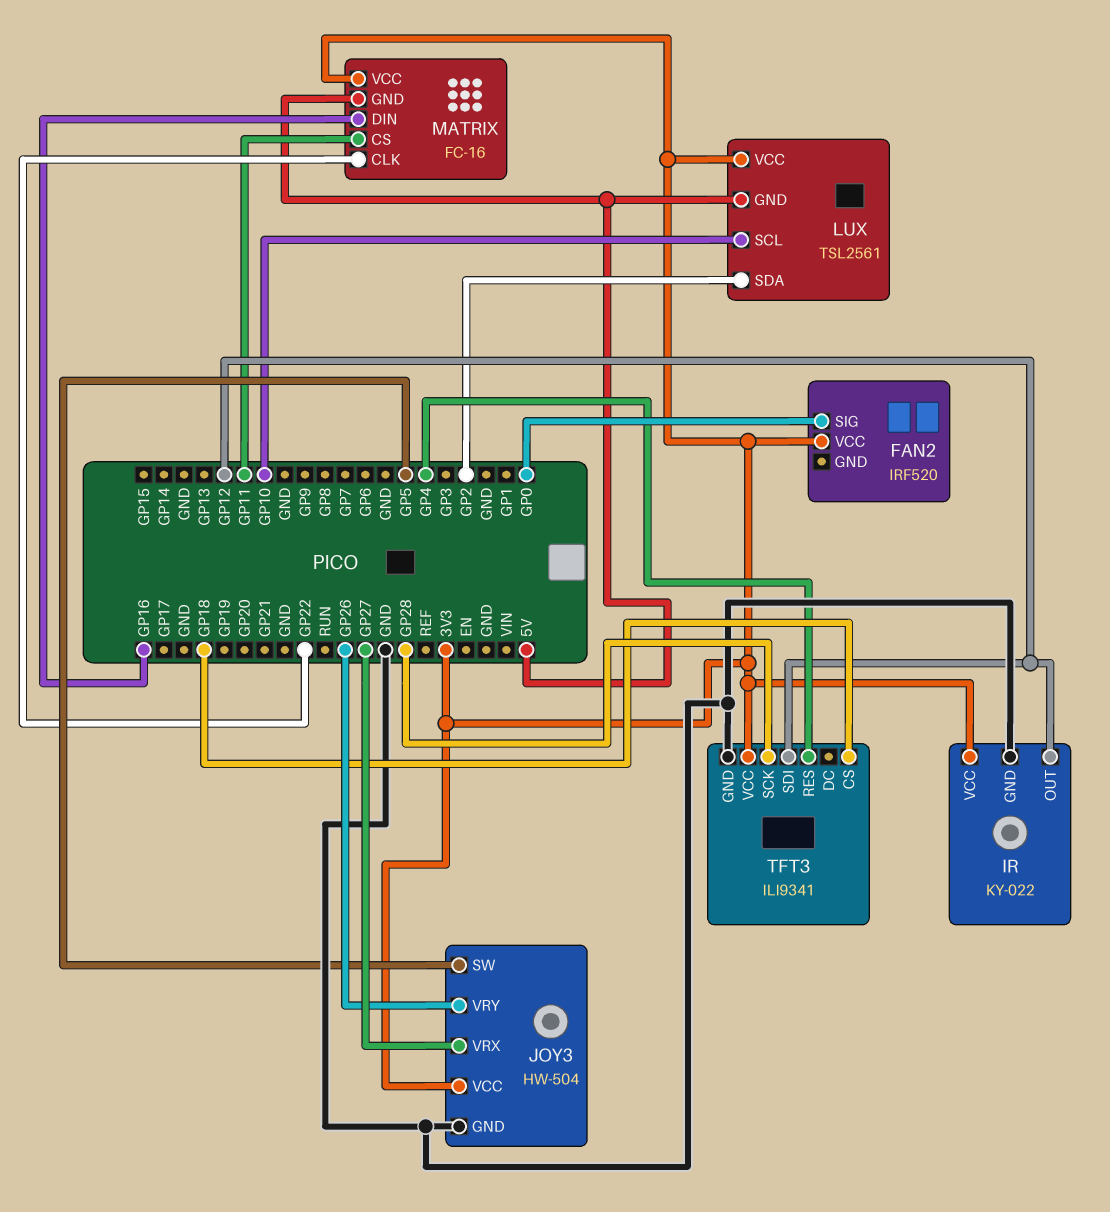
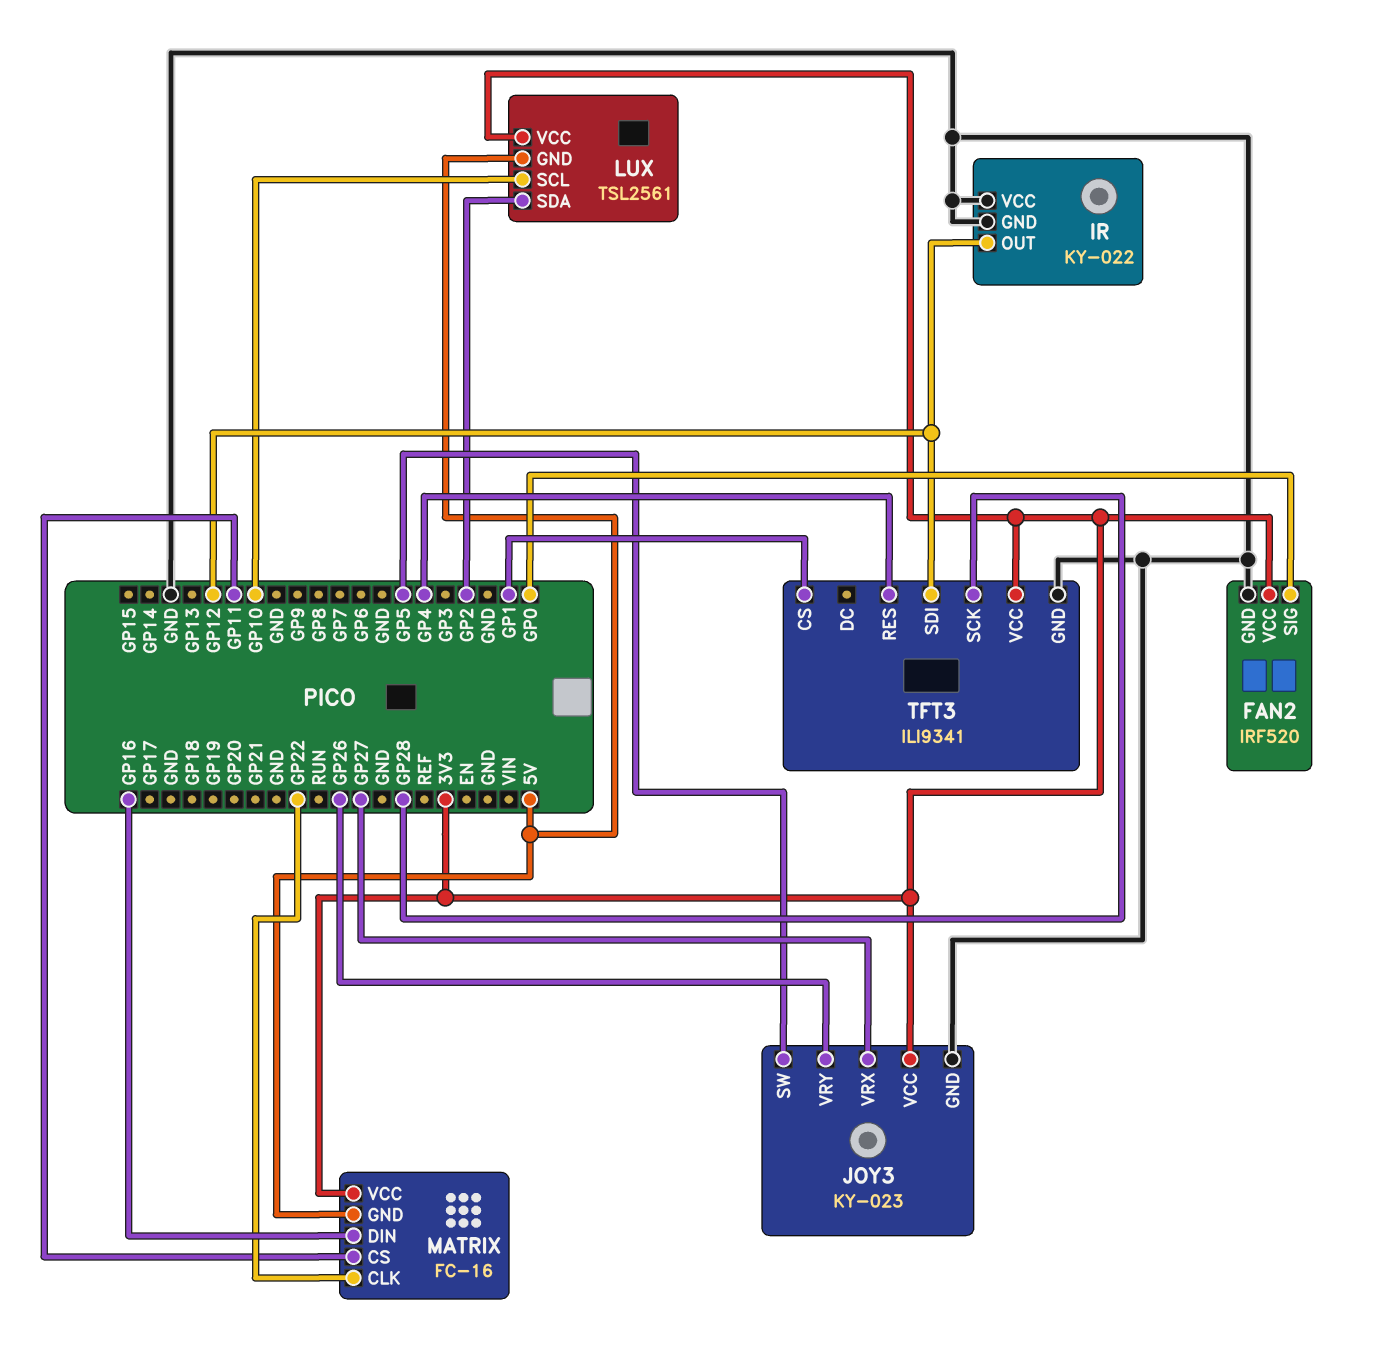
FAN2 pin GND: none -> GND
IR pin VCC: 3V3 -> GND
JOY3: HW-504 -> KY-023
TFT3 pin CS: GP18 -> GP1

